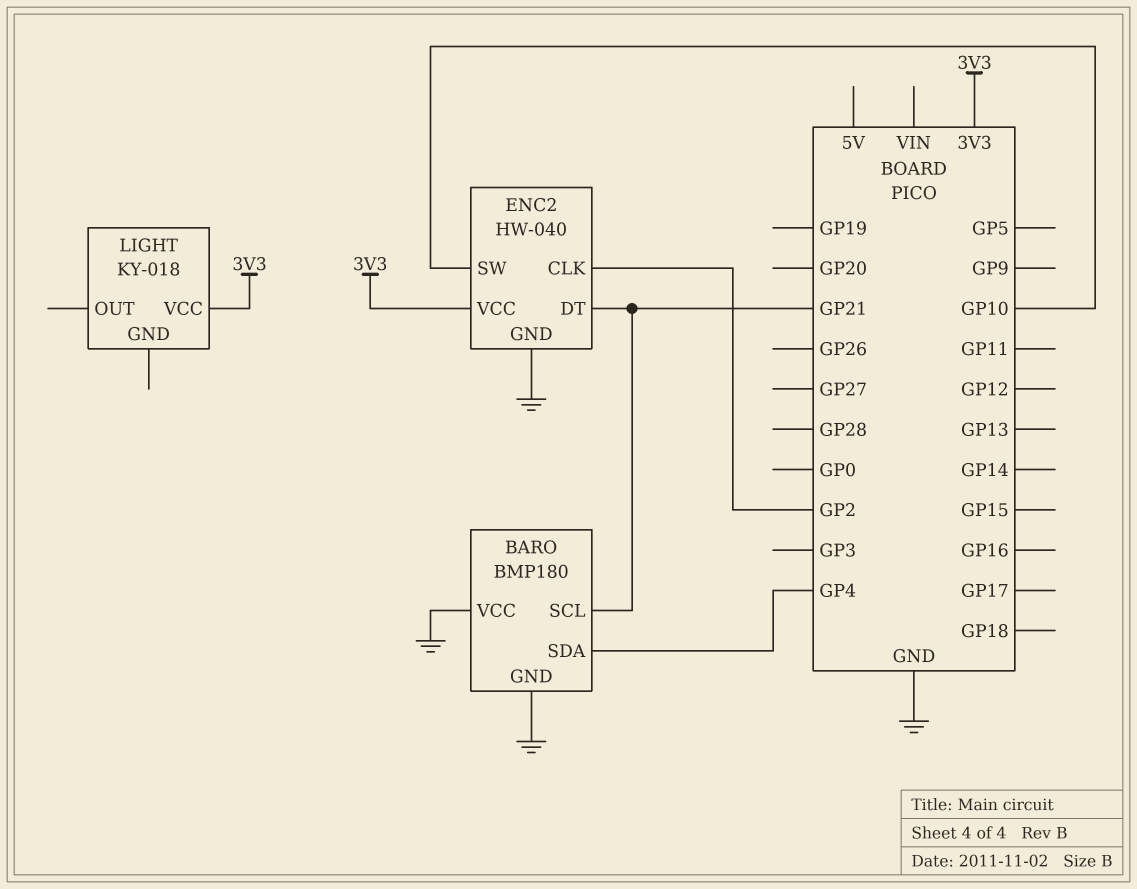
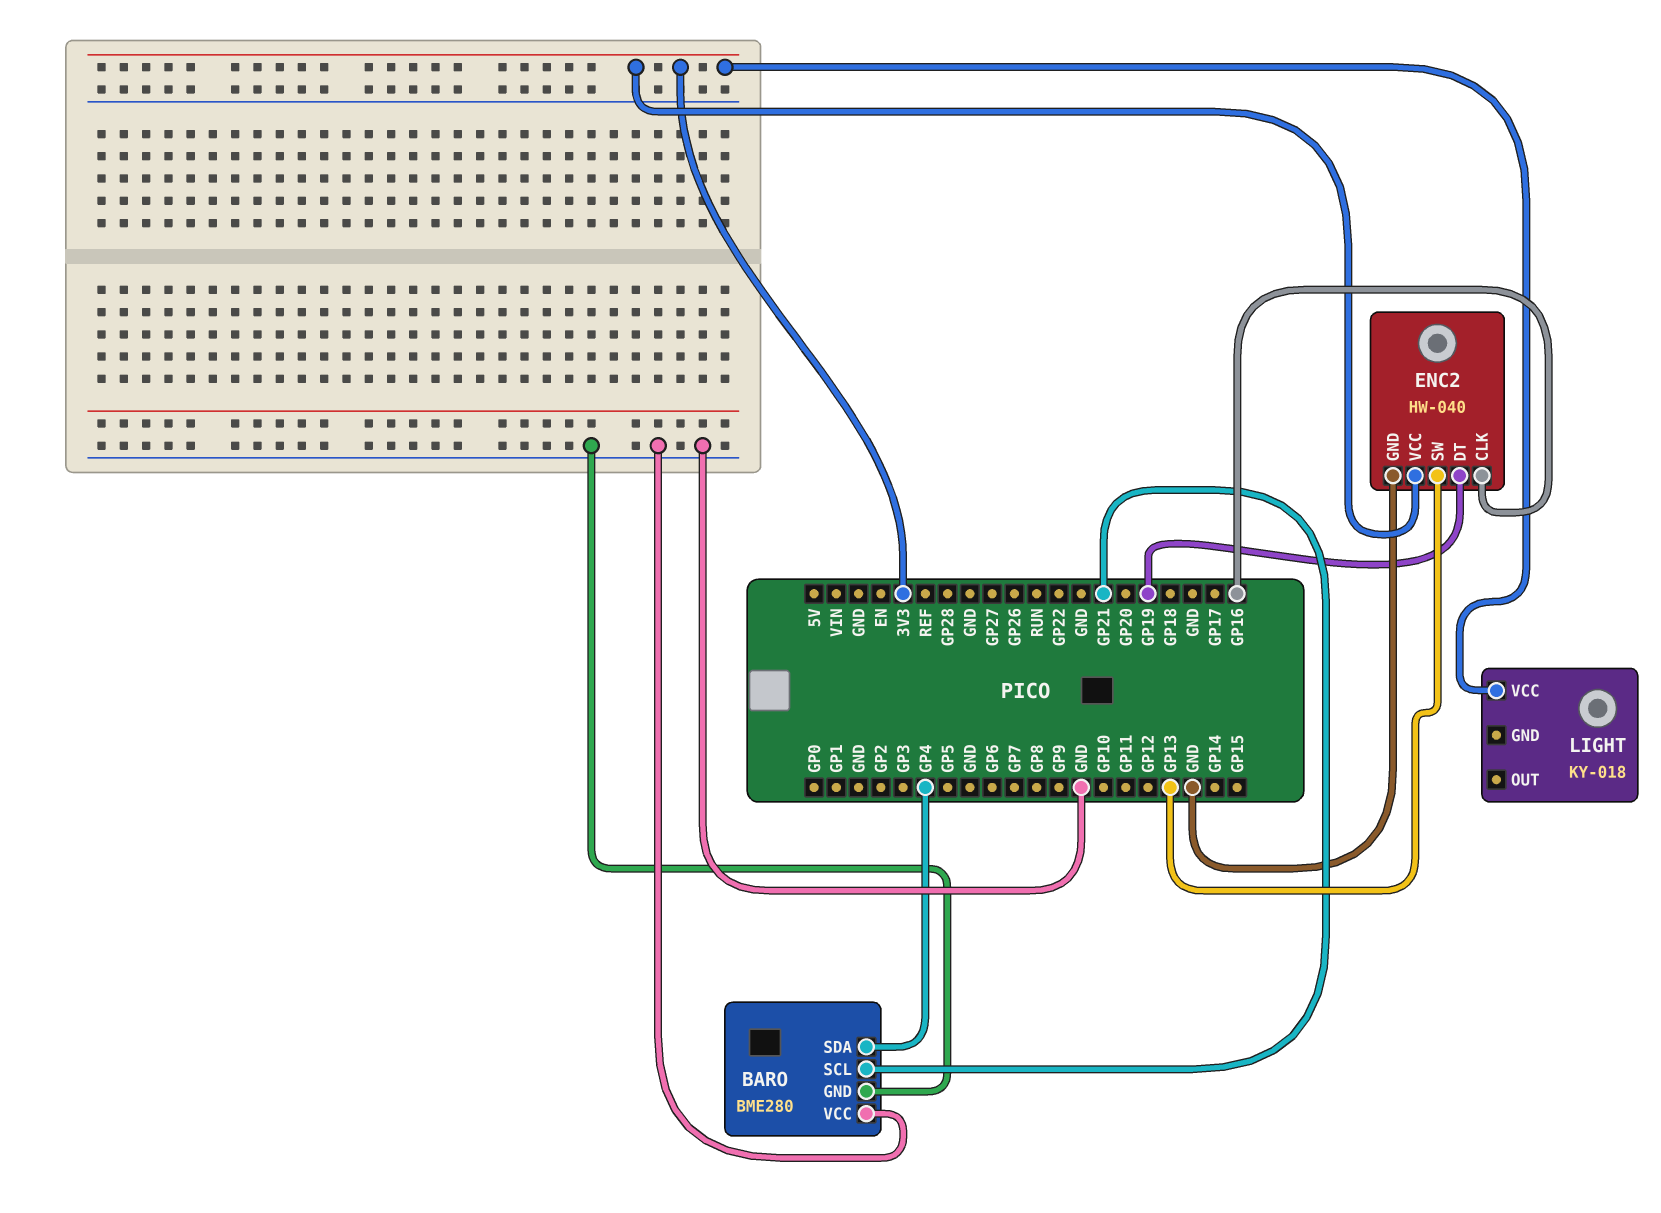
BARO: BMP180 -> BME280
ENC2 pin CLK: GP2 -> GP16
ENC2 pin DT: GP21 -> GP19
ENC2 pin SW: GP10 -> GP13

